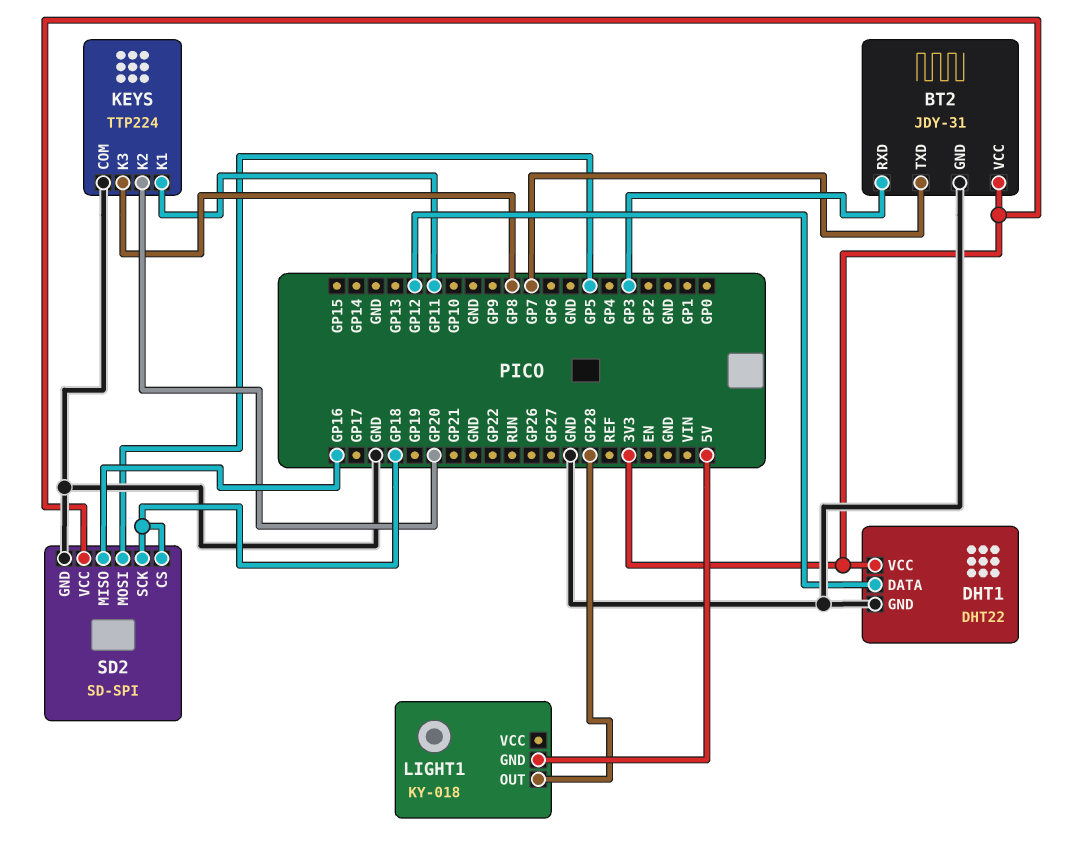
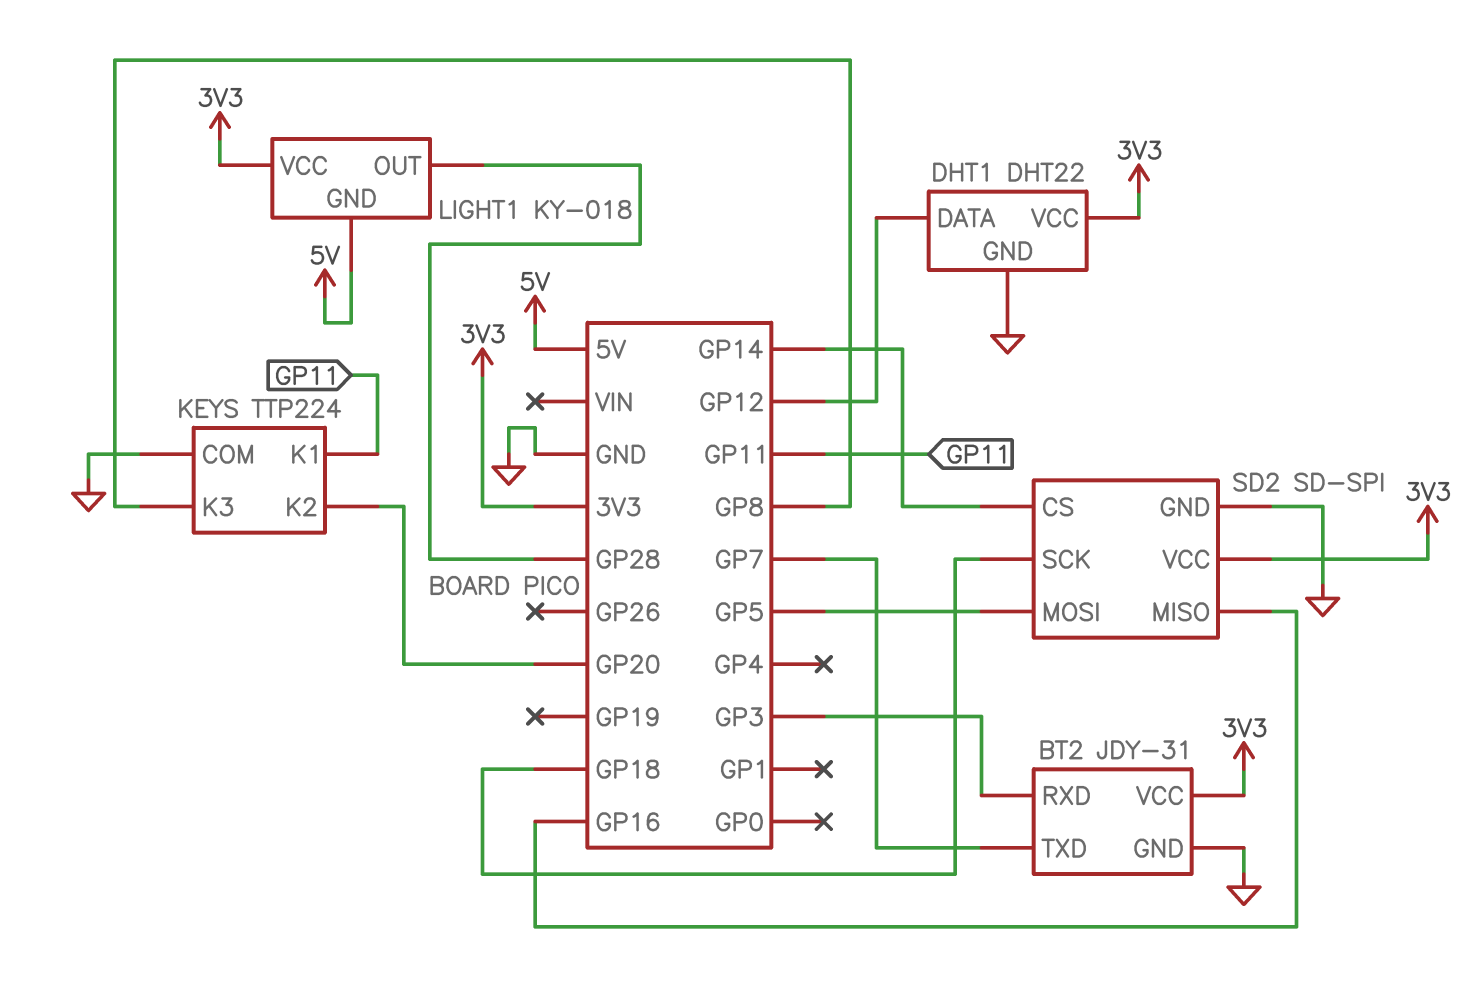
LIGHT1 pin VCC: none -> 3V3
SD2 pin CS: GP18 -> GP14

